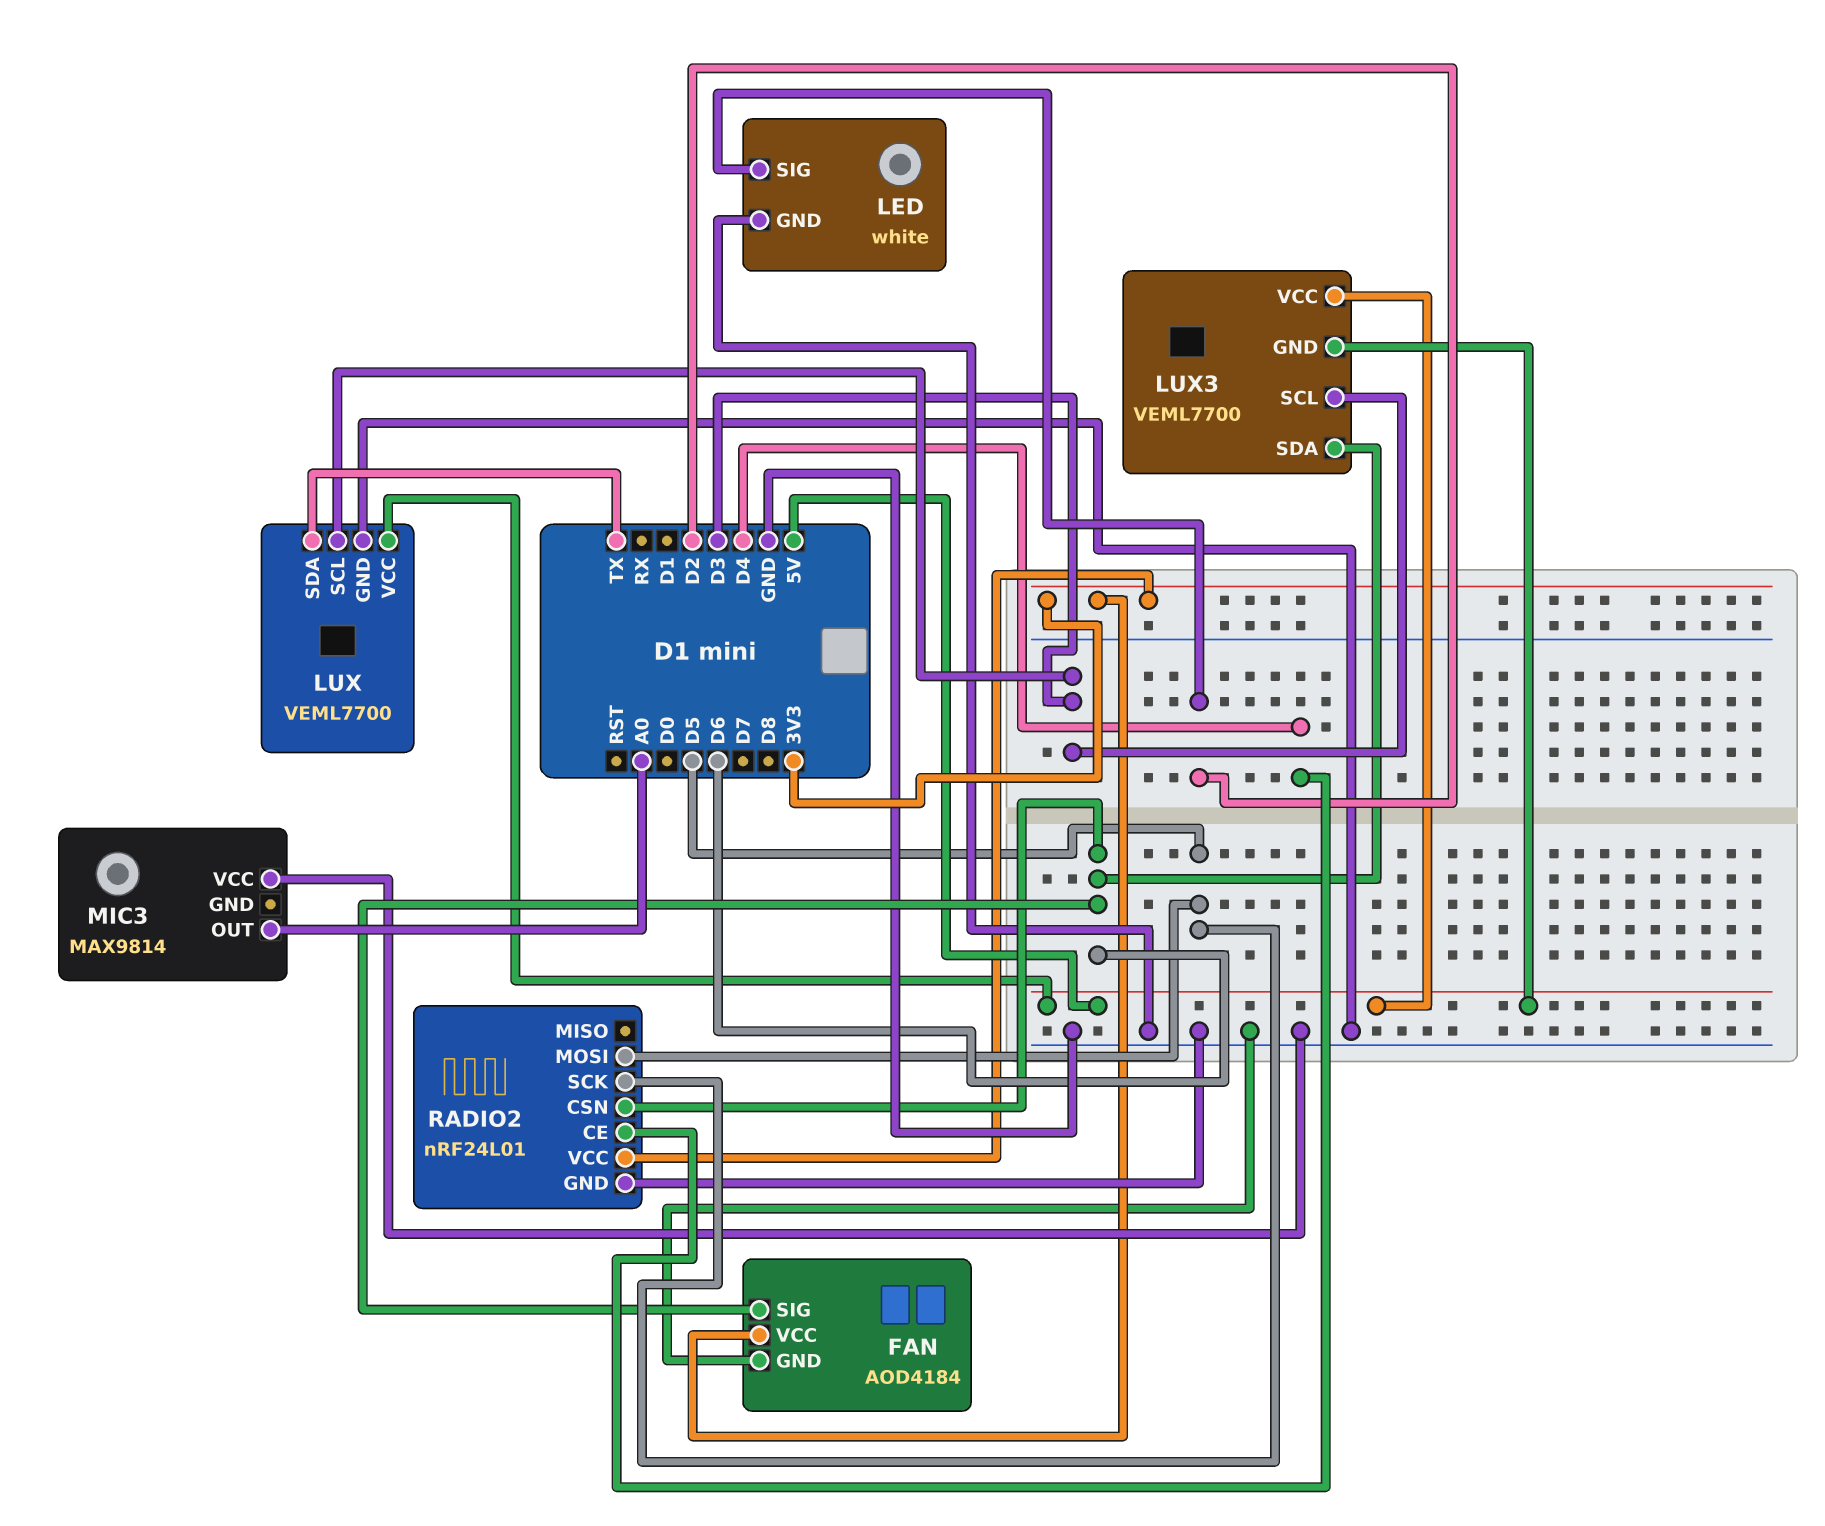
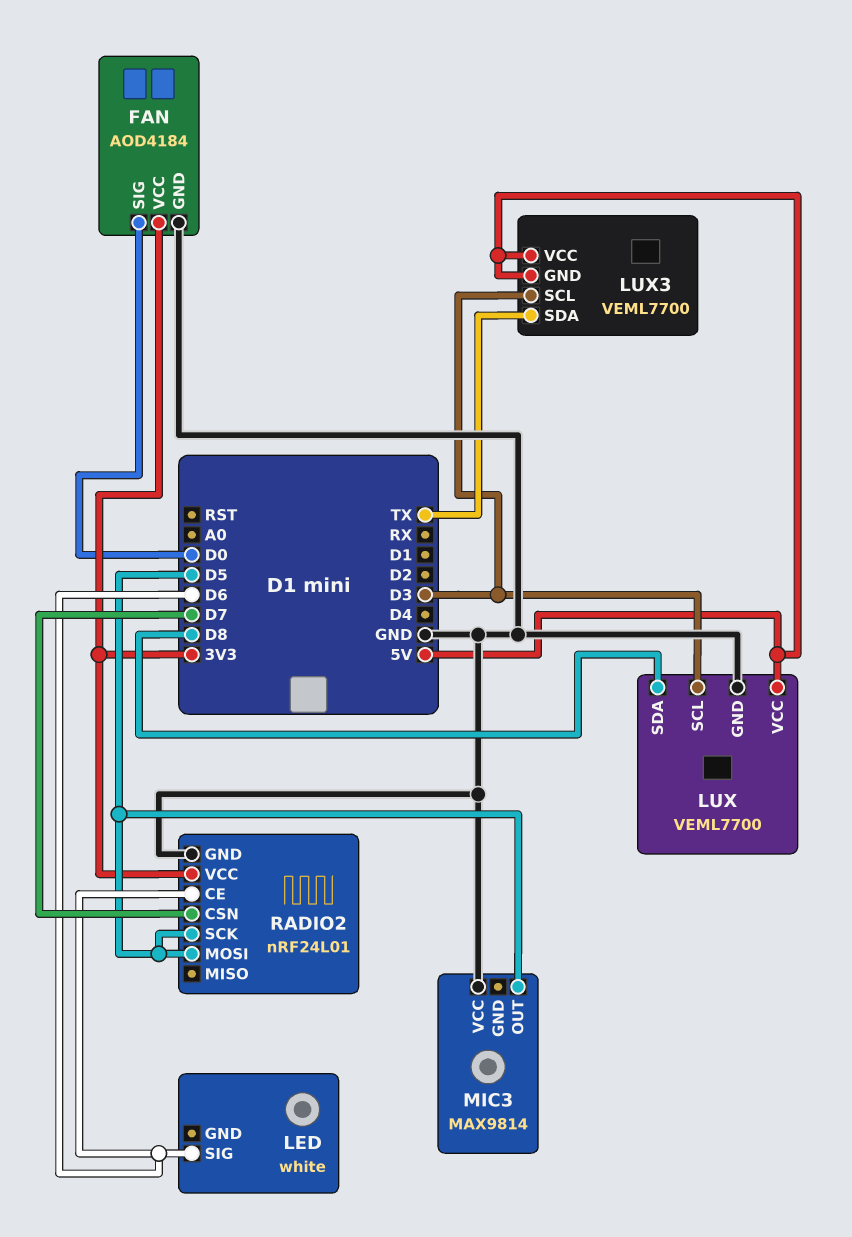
FAN pin SIG: D6 -> D0
LED pin GND: GND -> none
LED pin SIG: D2 -> D6
LUX pin SDA: TX -> D8
LUX3 pin SDA: D6 -> TX
MIC3 pin OUT: A0 -> D5
RADIO2 pin CE: D4 -> D6
RADIO2 pin CSN: D6 -> D7

